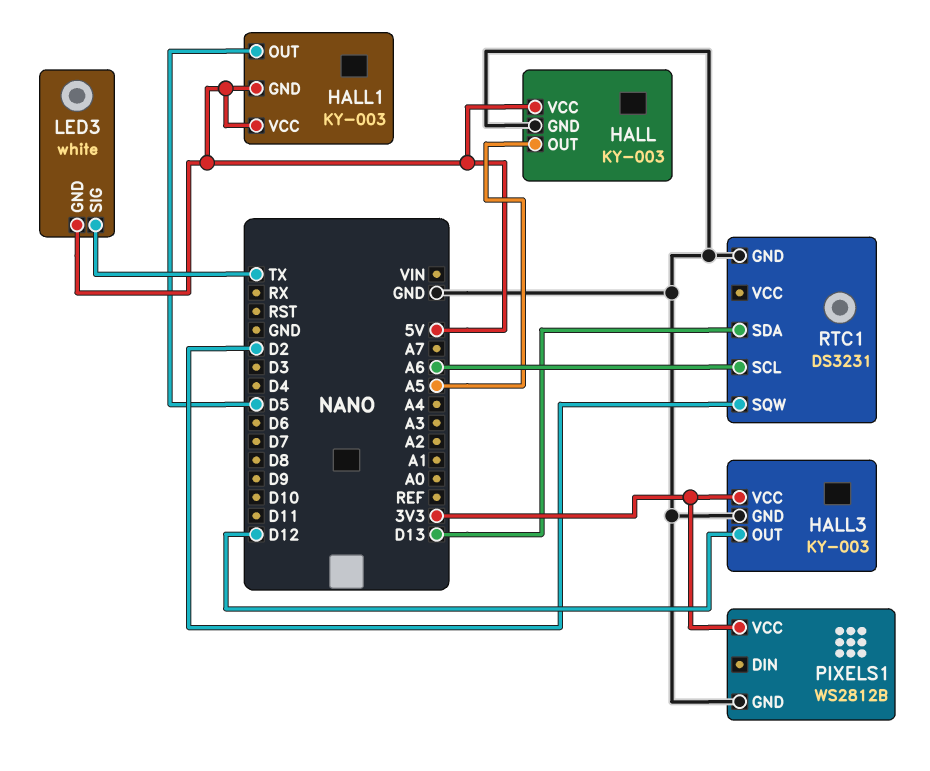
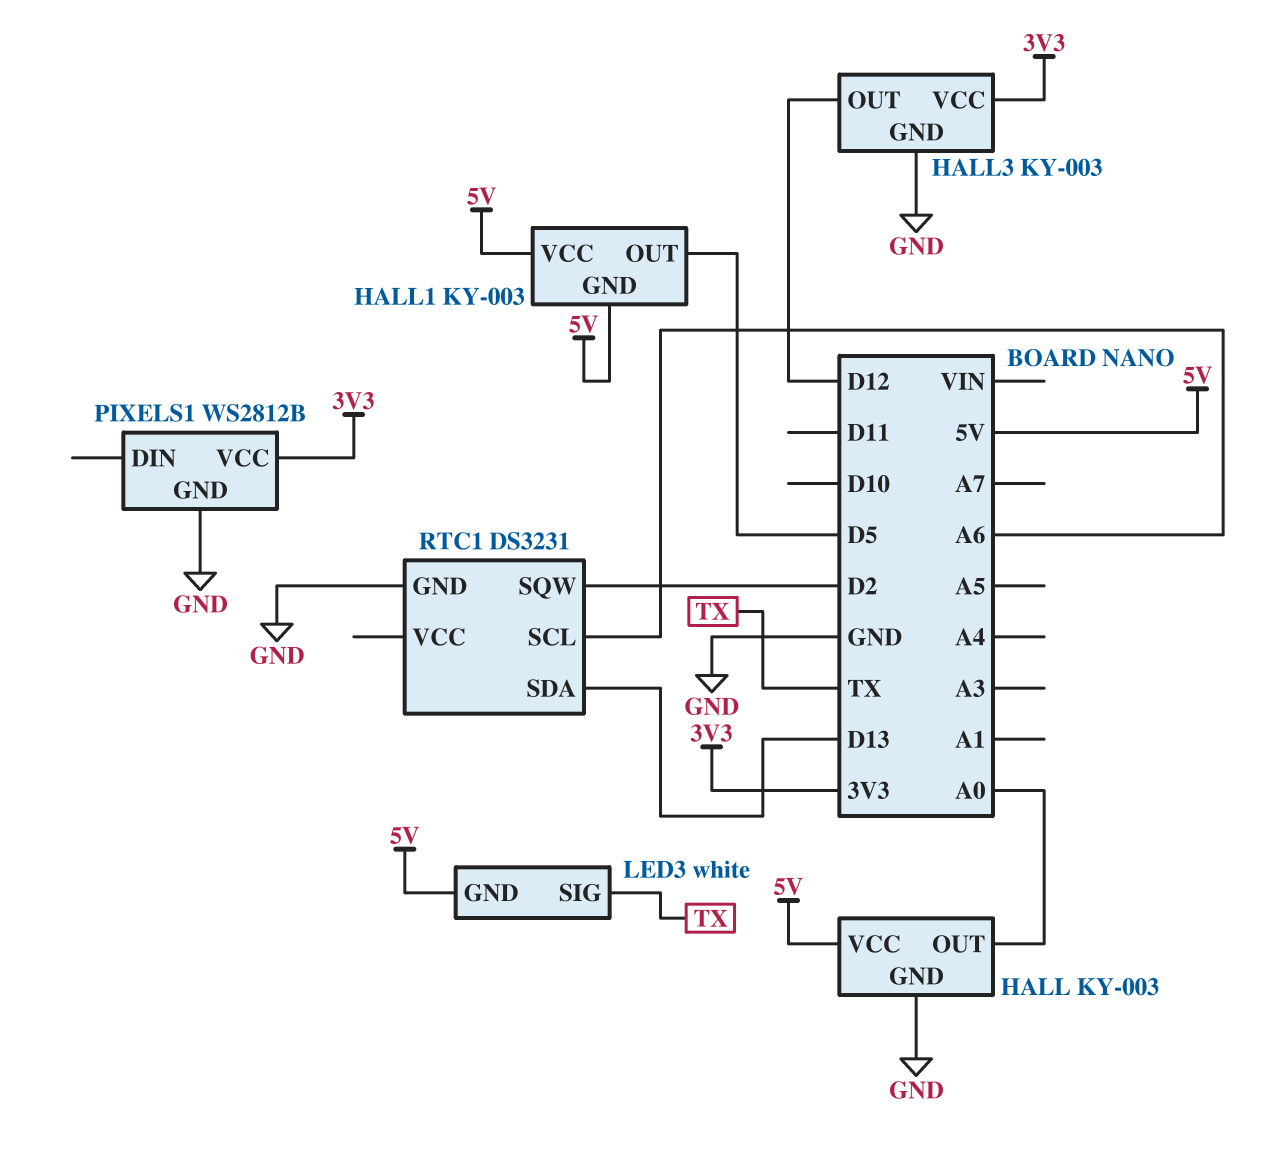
HALL pin OUT: A5 -> A0

